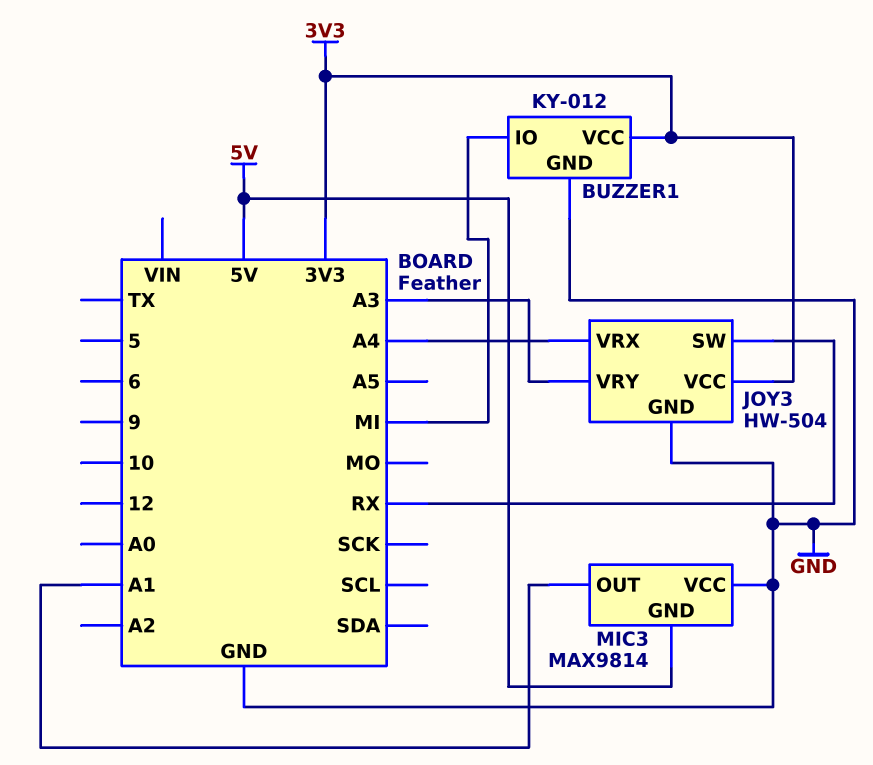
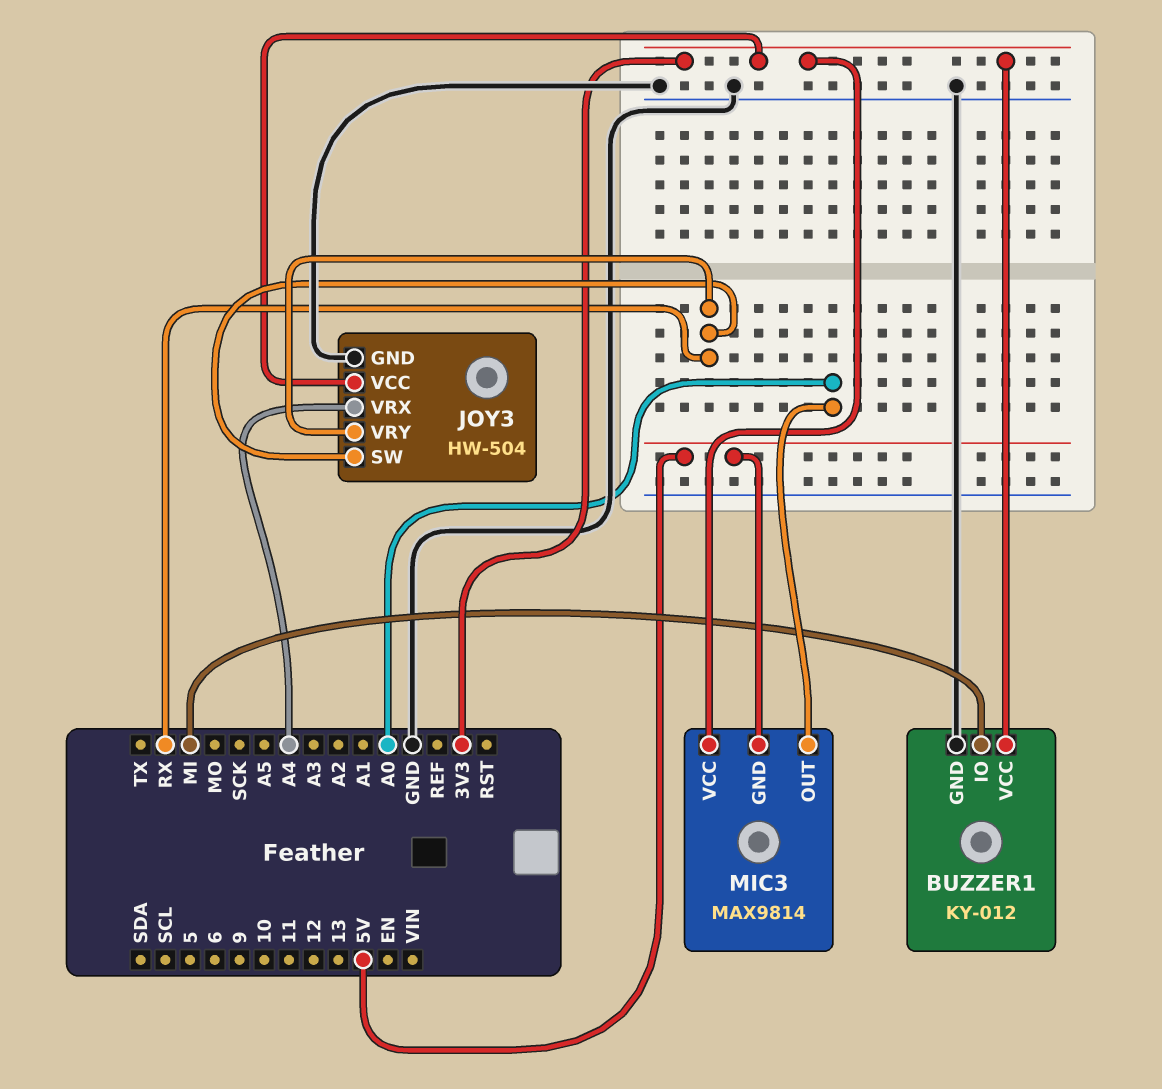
JOY3 pin VRY: A3 -> RX
MIC3 pin OUT: A1 -> A0
MIC3 pin VCC: GND -> 3V3

